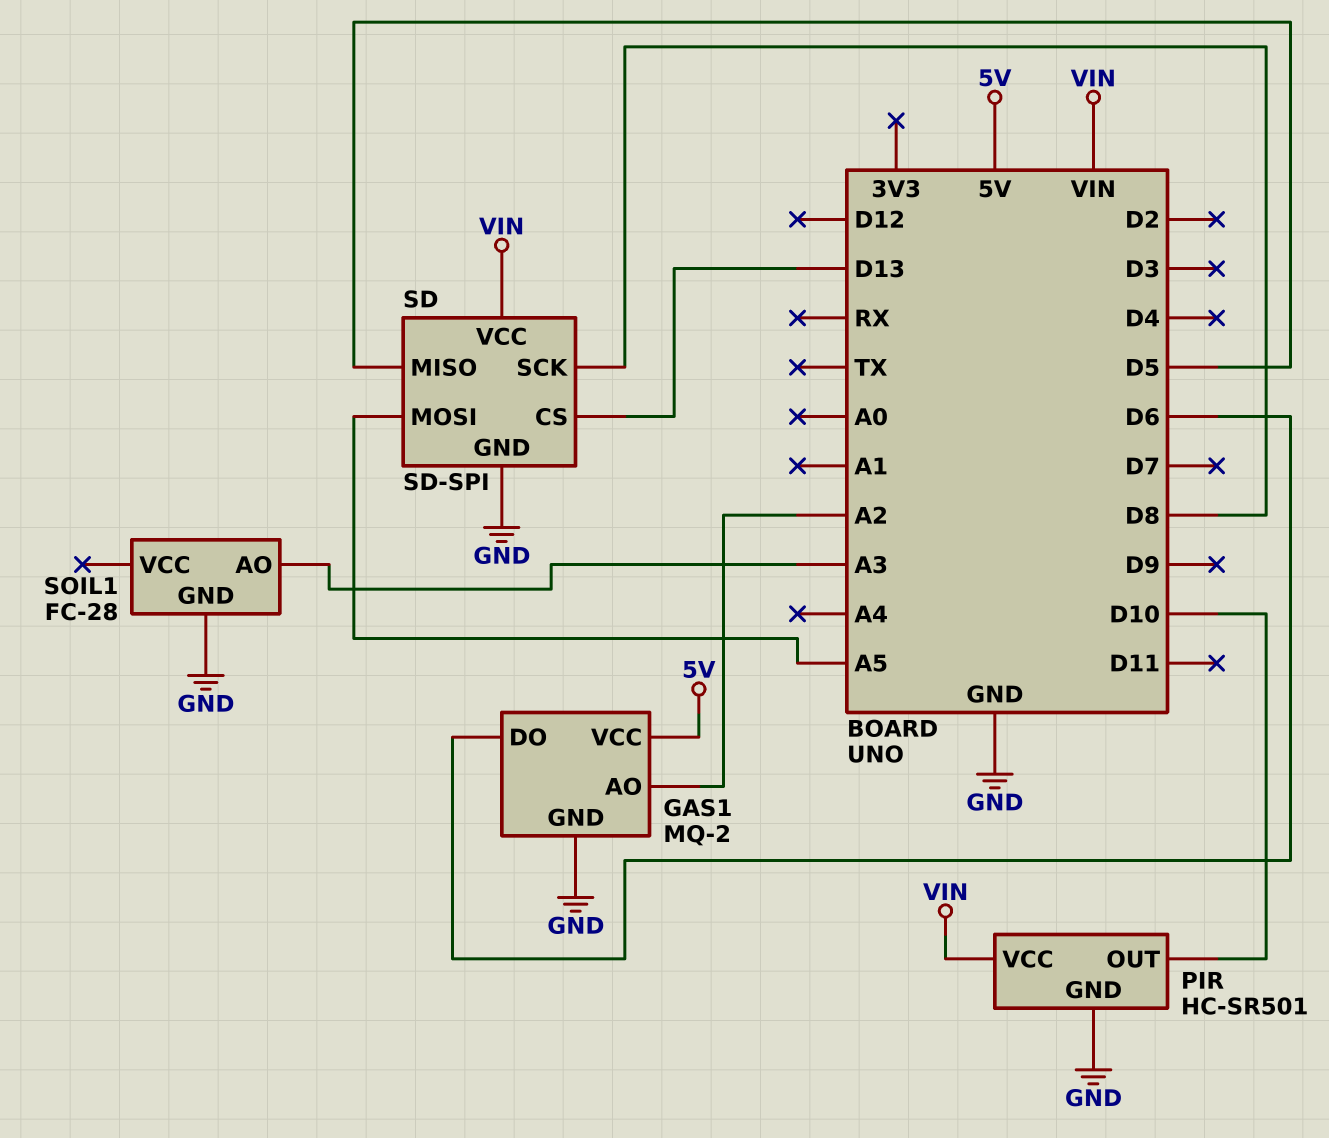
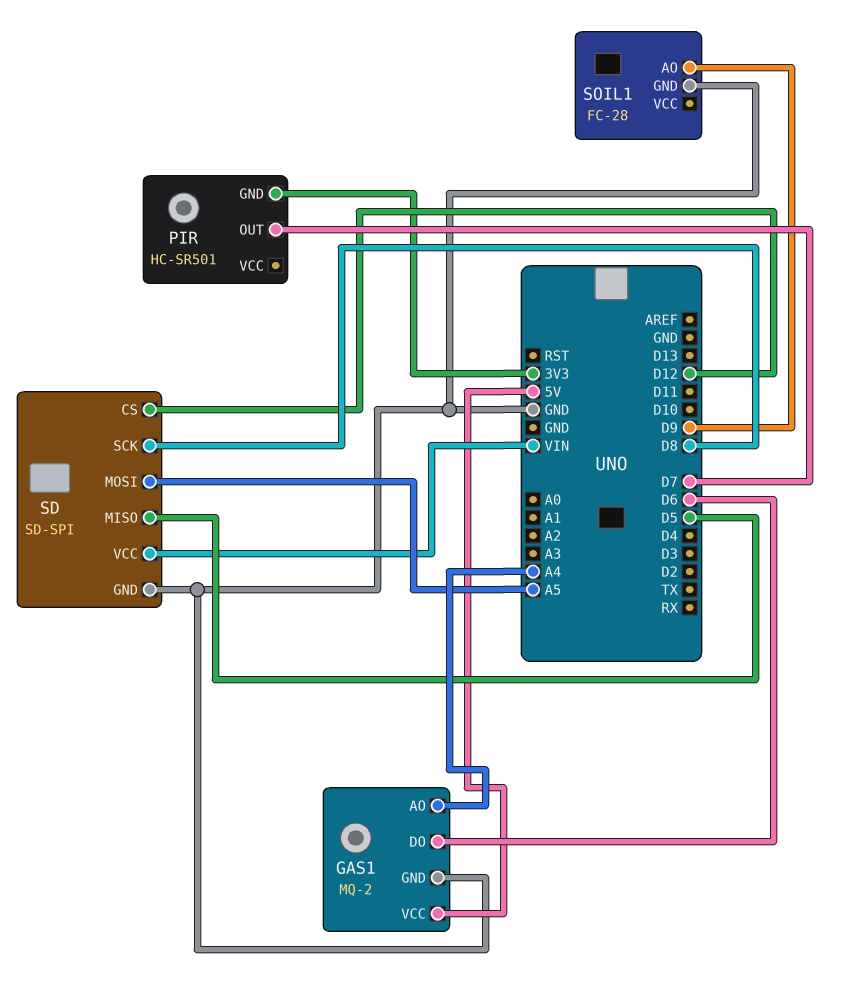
GAS1 pin AO: A2 -> A4
PIR pin GND: GND -> 3V3
PIR pin OUT: D10 -> D7
PIR pin VCC: VIN -> none
SD pin CS: D13 -> D12
SOIL1 pin AO: A3 -> D9

